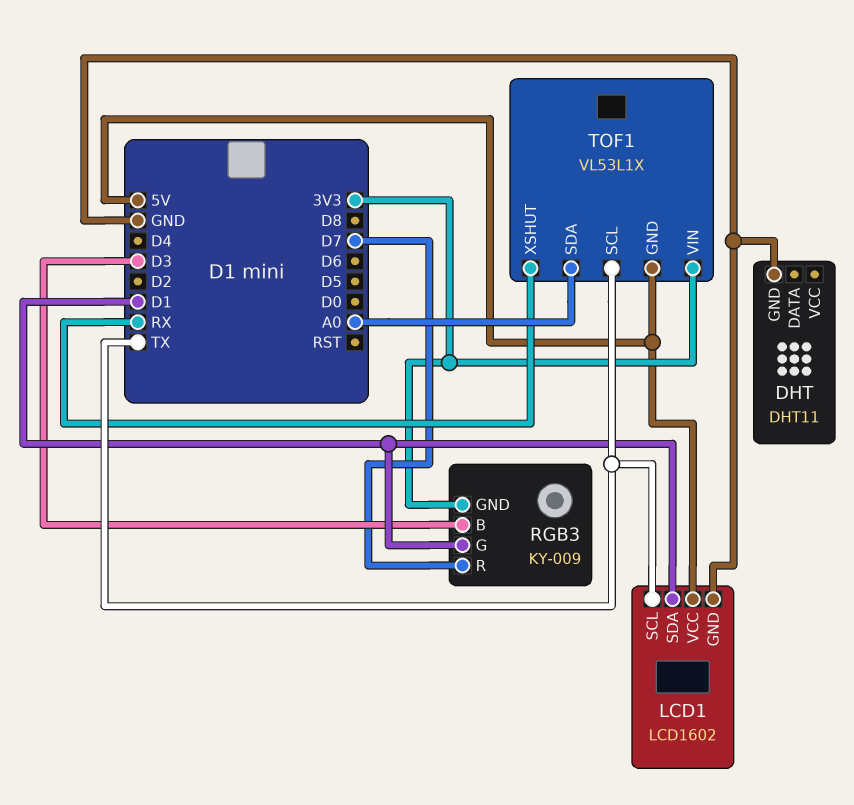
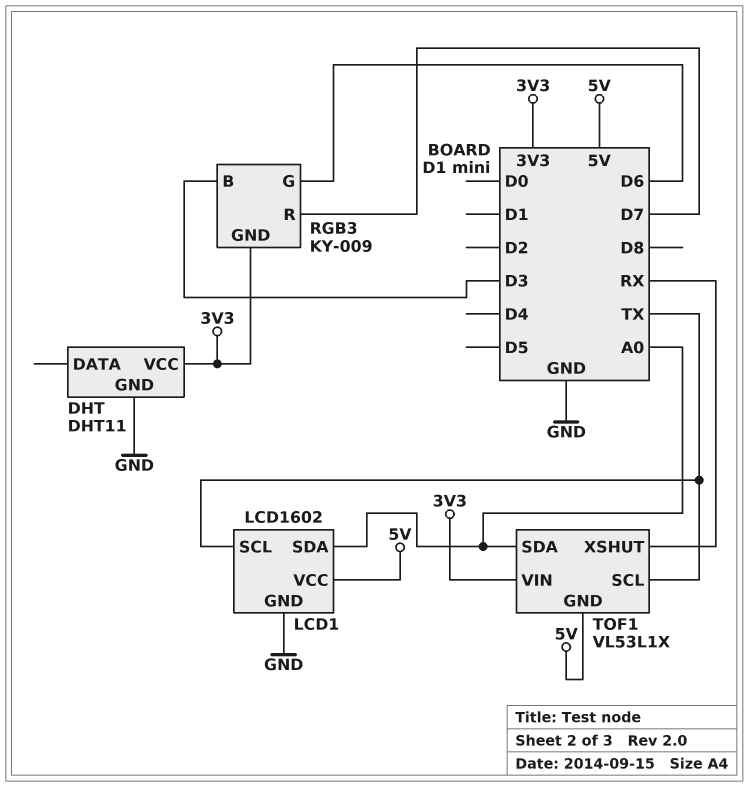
DHT pin VCC: none -> 3V3
LCD1 pin SDA: D1 -> A0
RGB3 pin G: D1 -> D6

